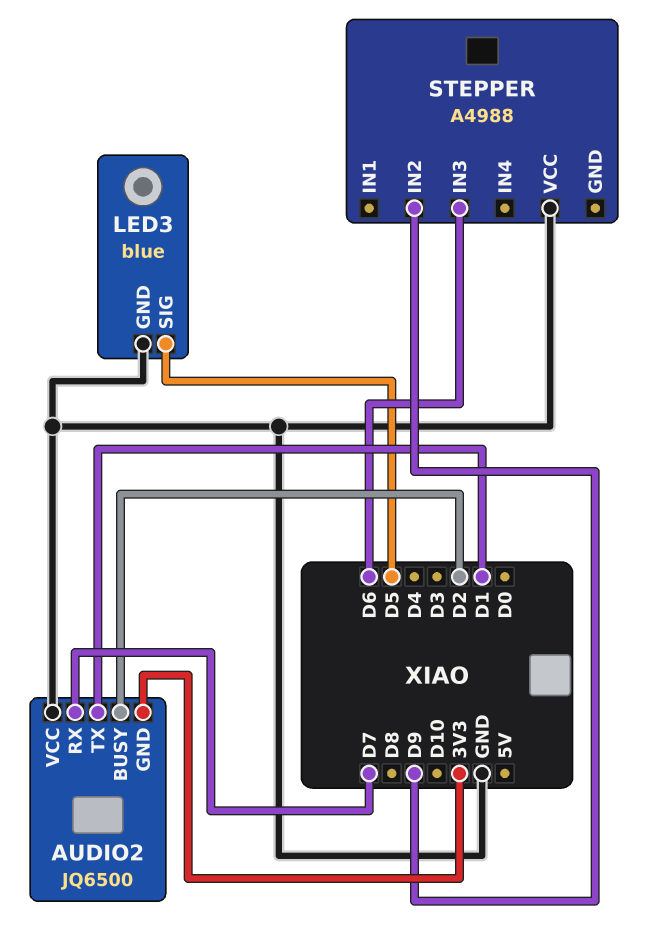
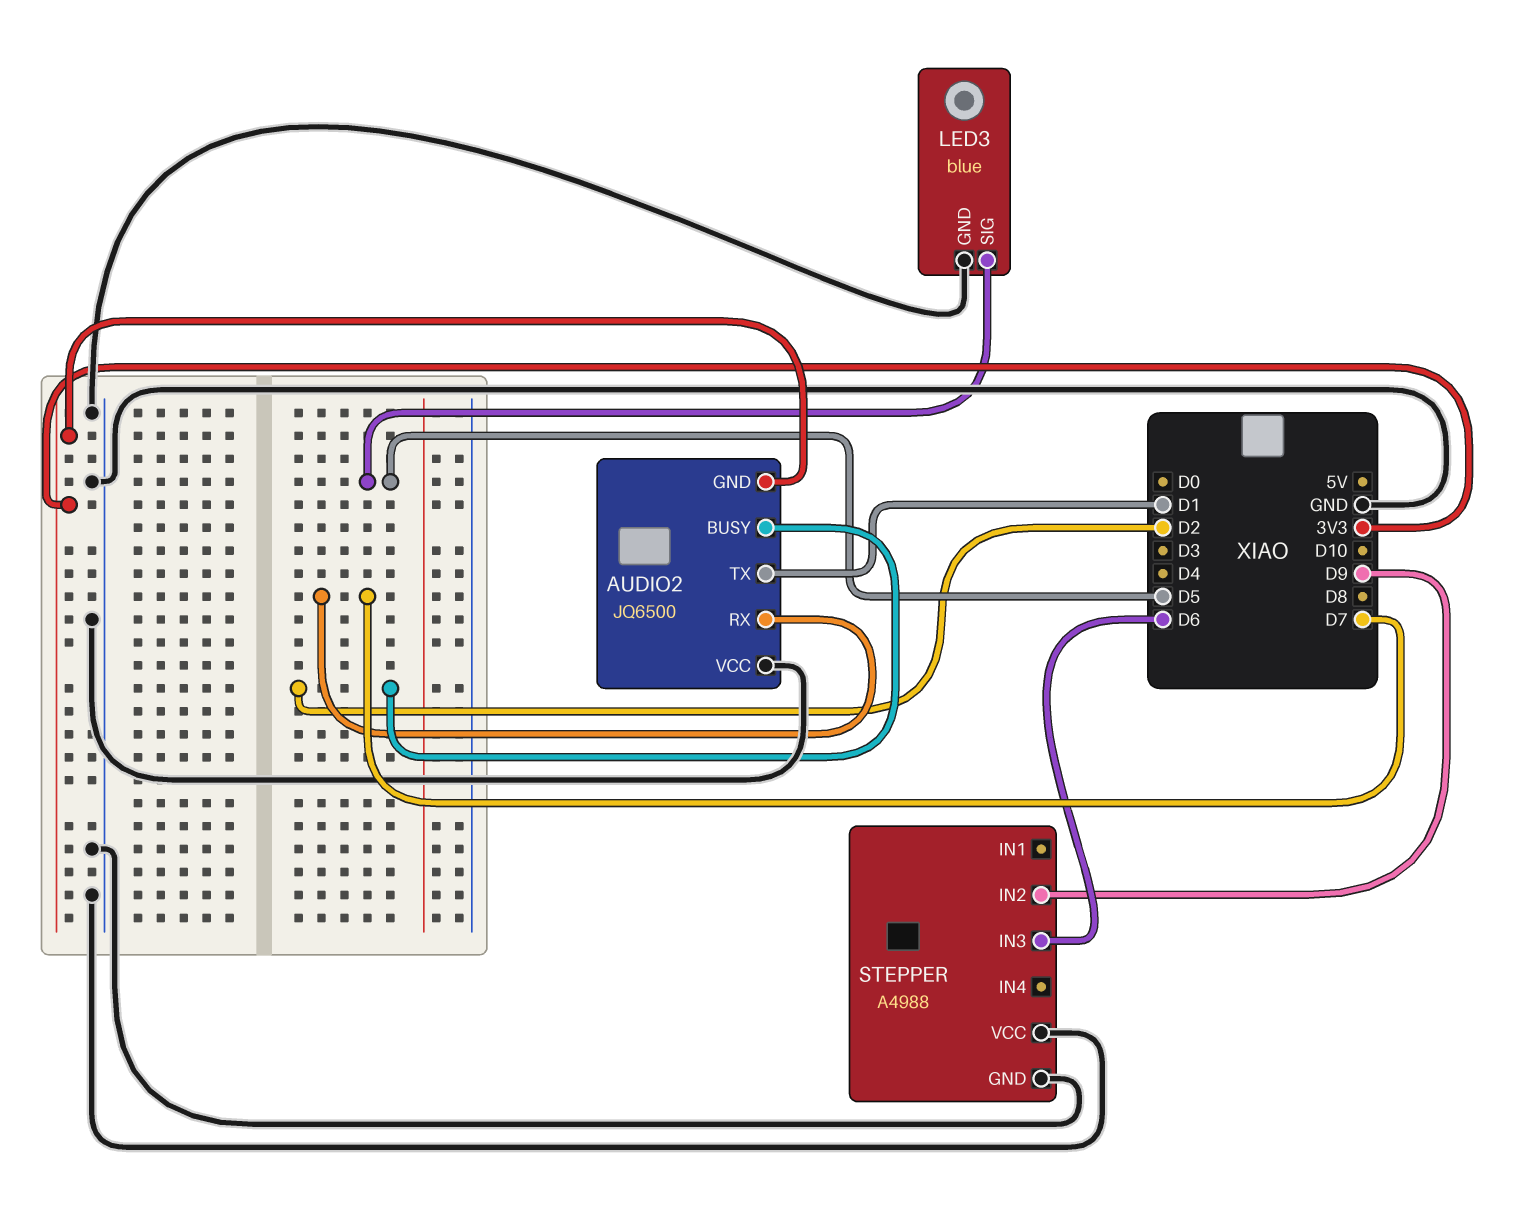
STEPPER pin GND: none -> GND

